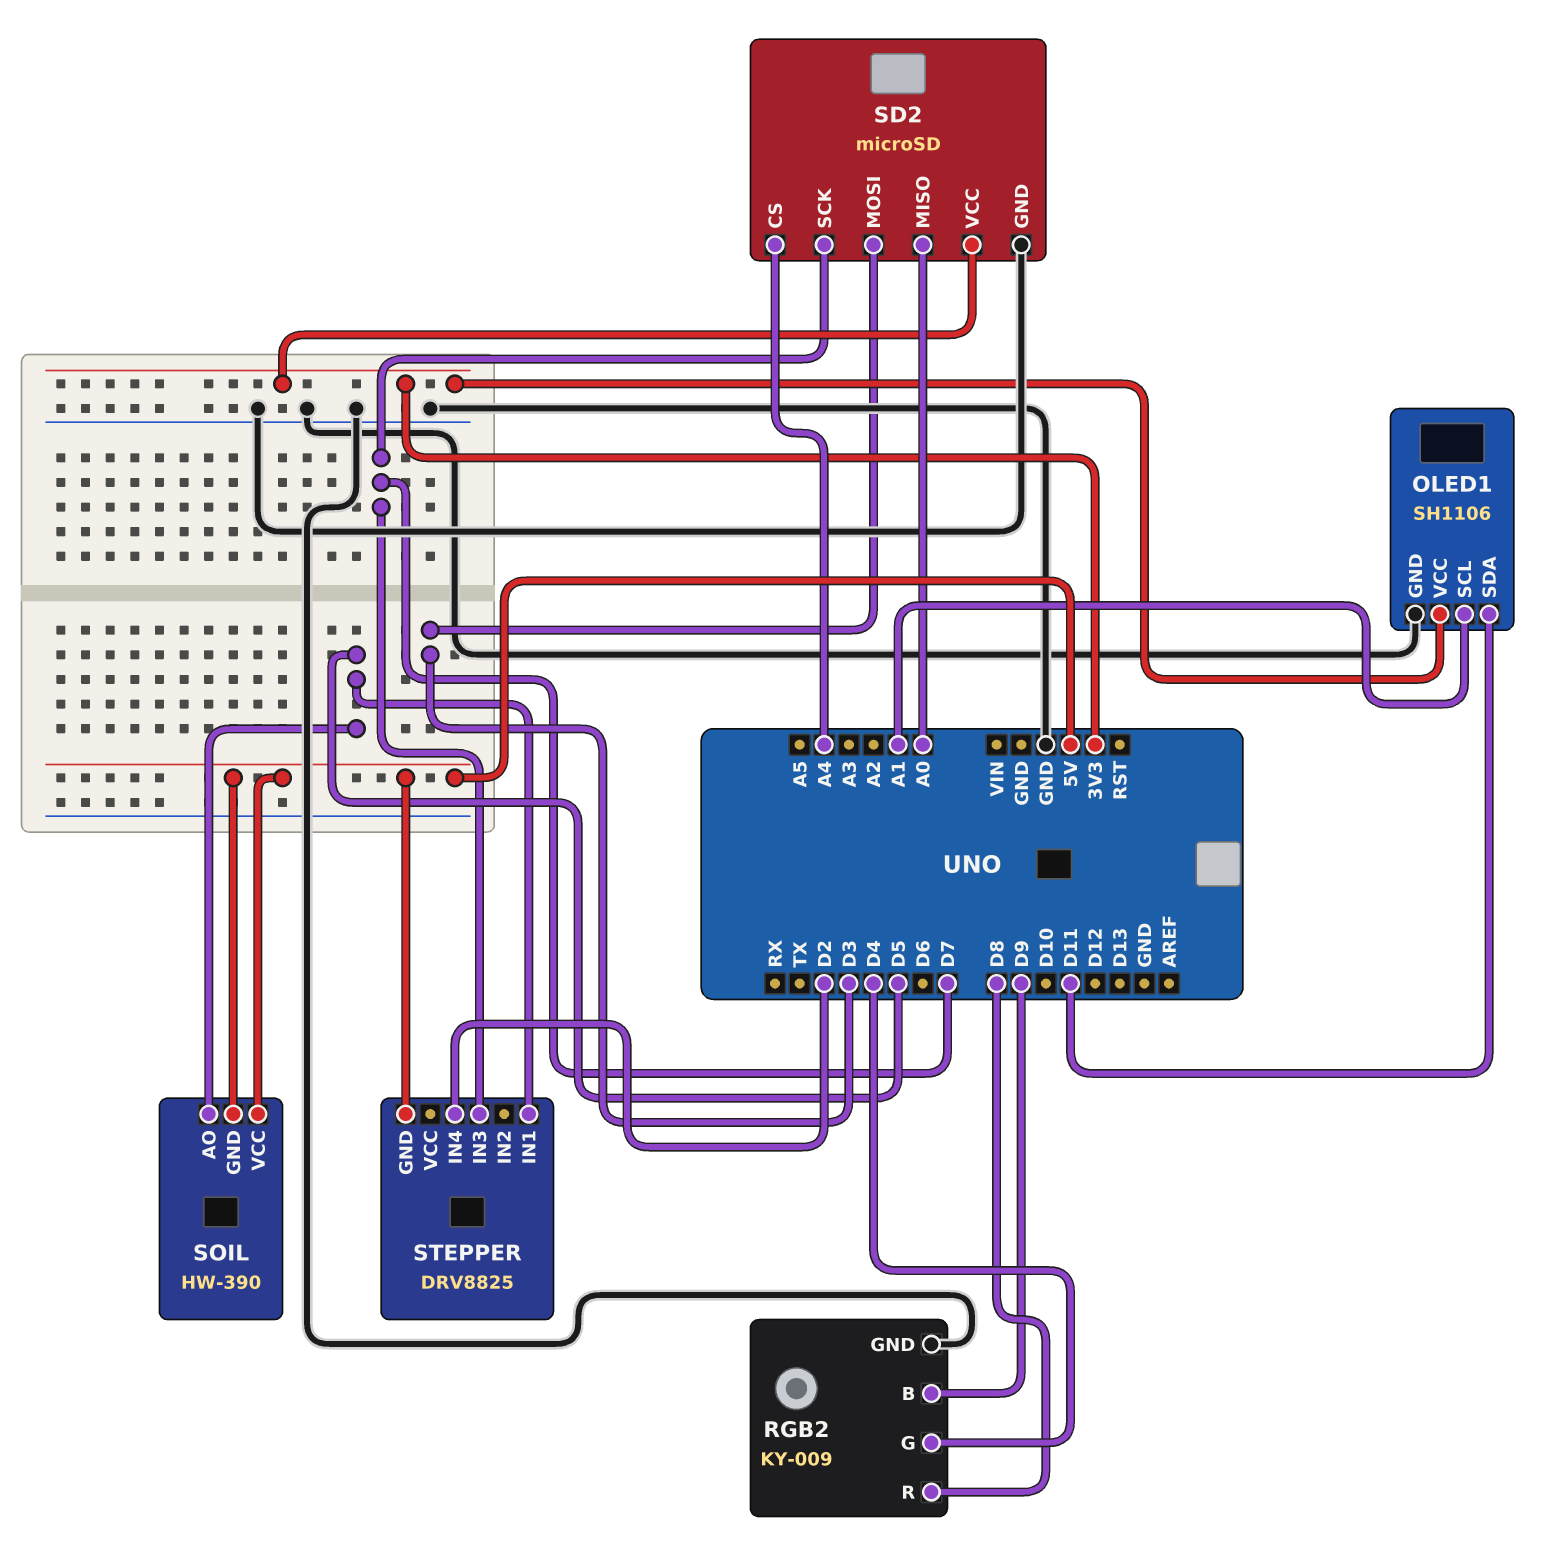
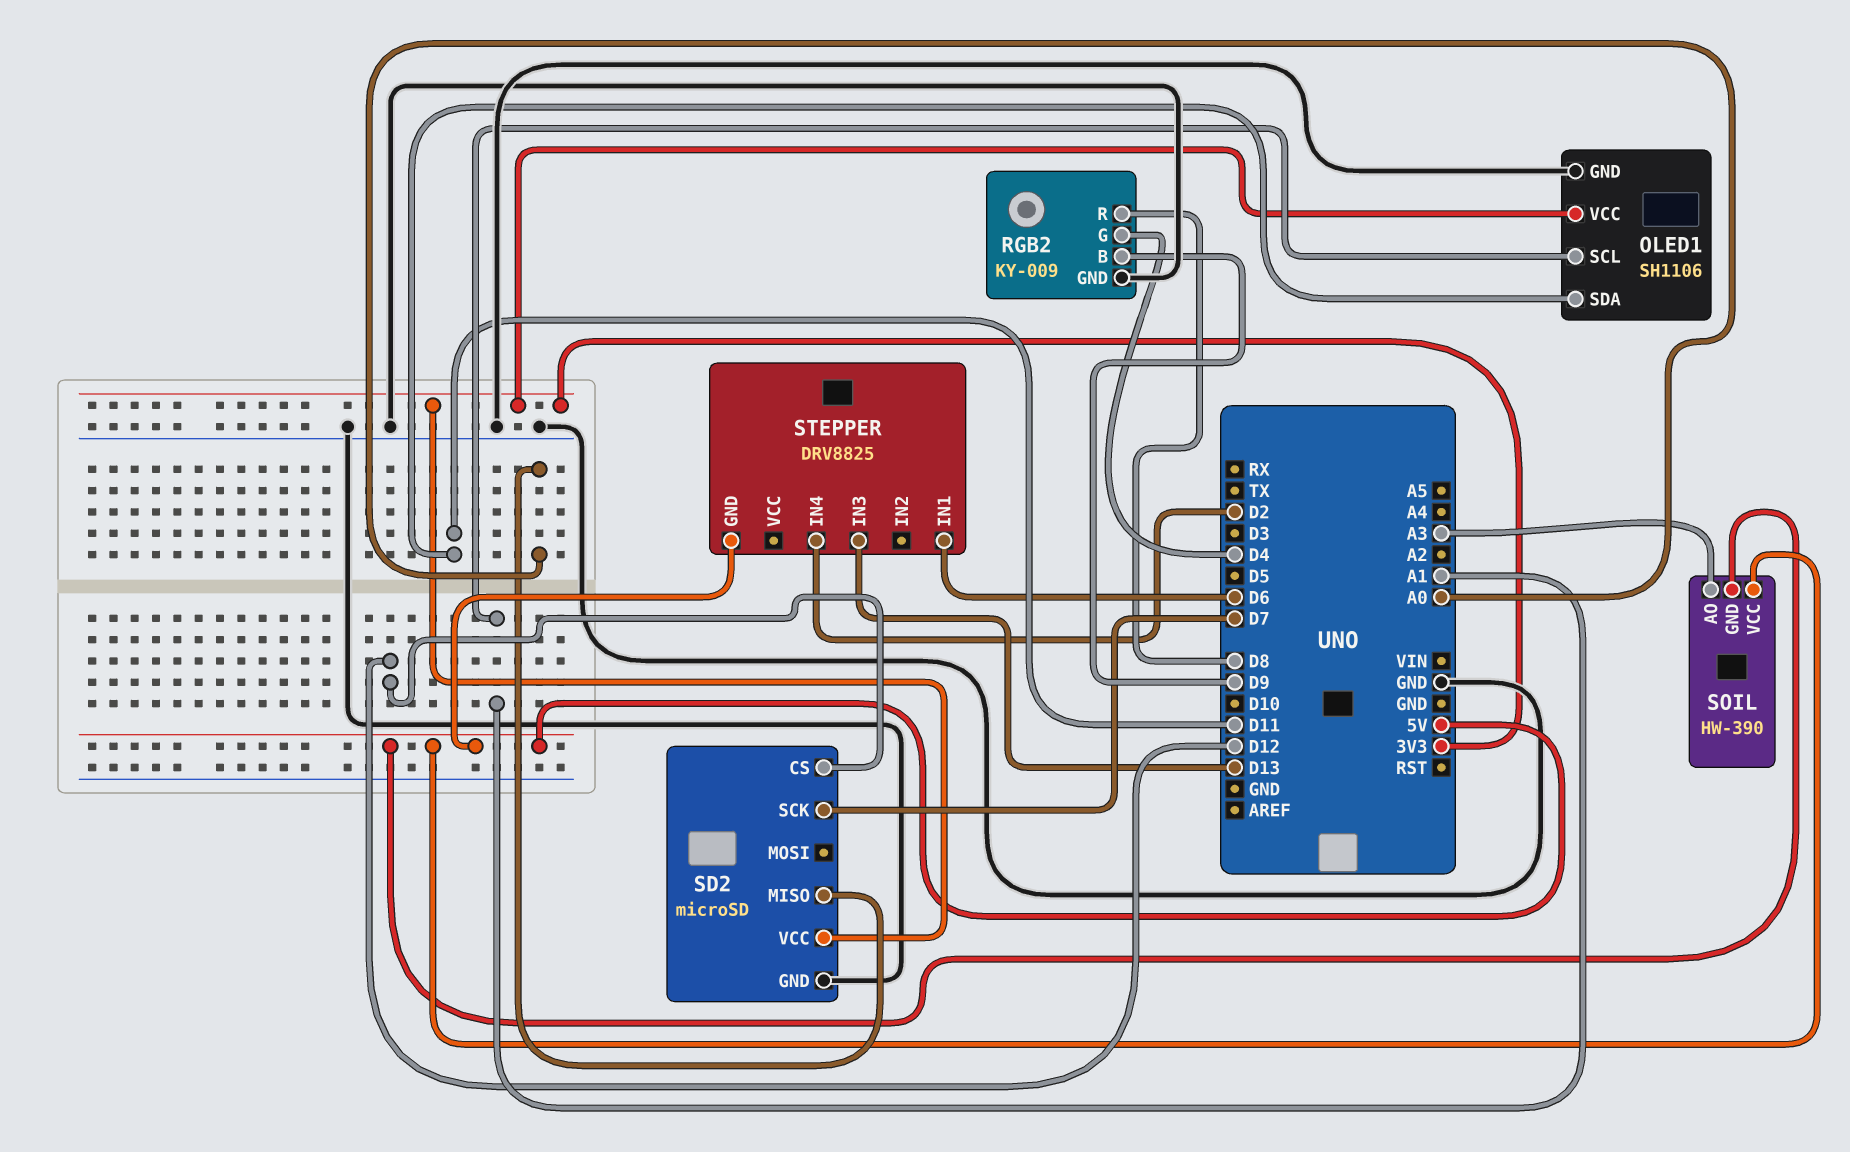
SD2 pin CS: A4 -> D12
SD2 pin MOSI: D3 -> none
SOIL pin AO: D5 -> A3
STEPPER pin IN1: D5 -> D6
STEPPER pin IN3: D7 -> D13

